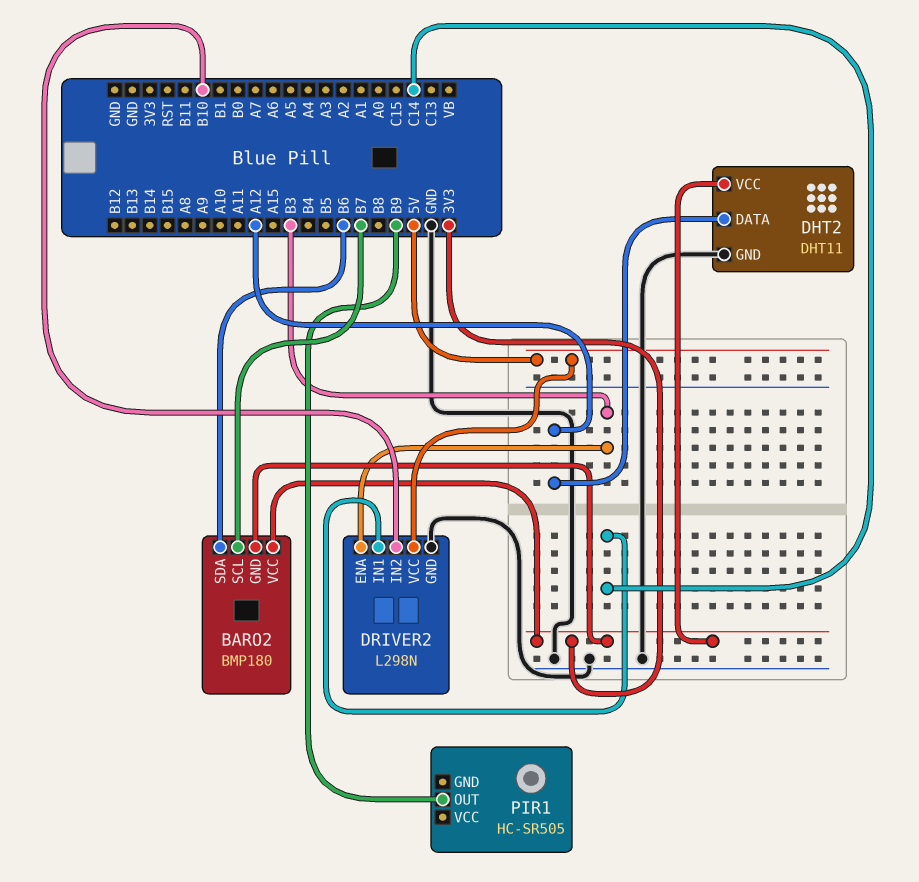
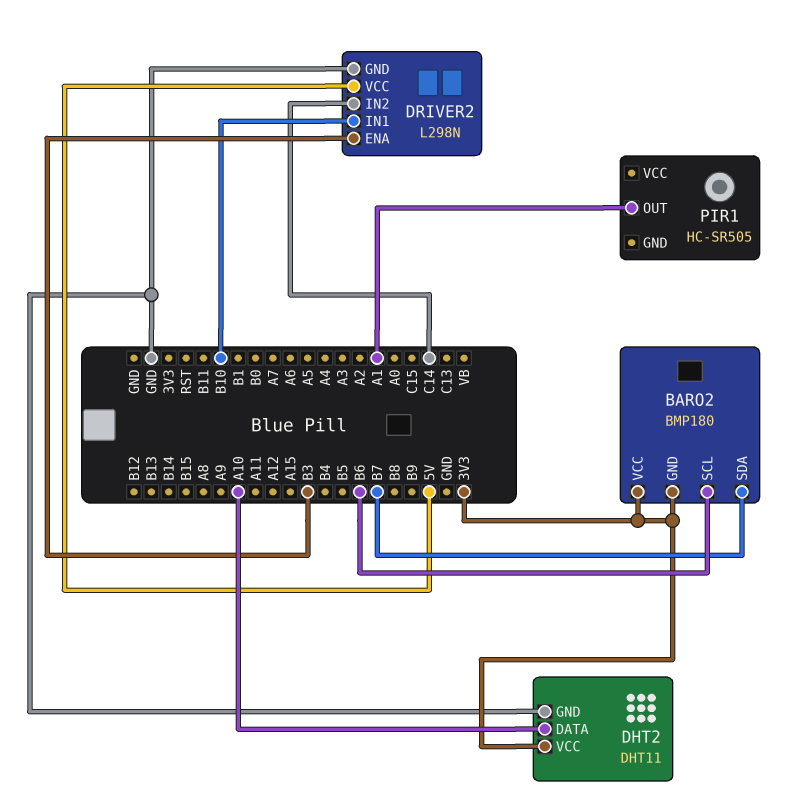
BARO2 pin SCL: B7 -> B6
BARO2 pin SDA: B6 -> B7
DHT2 pin DATA: A12 -> A10
DRIVER2 pin IN1: C14 -> B10
DRIVER2 pin IN2: B10 -> C14
PIR1 pin OUT: B9 -> A1

